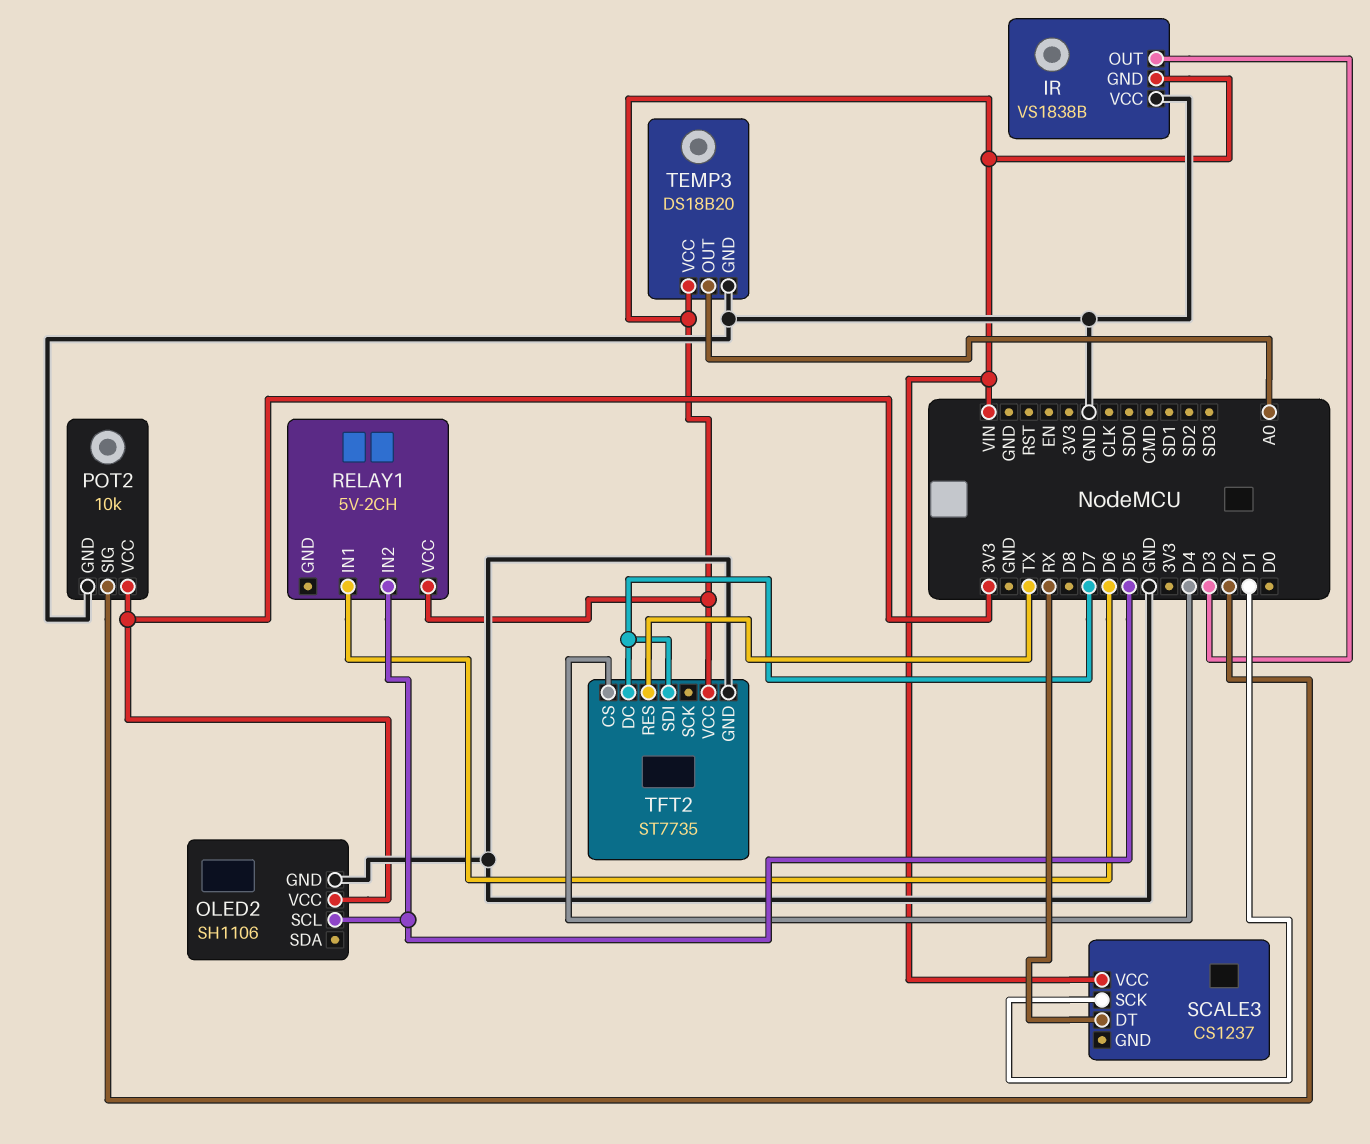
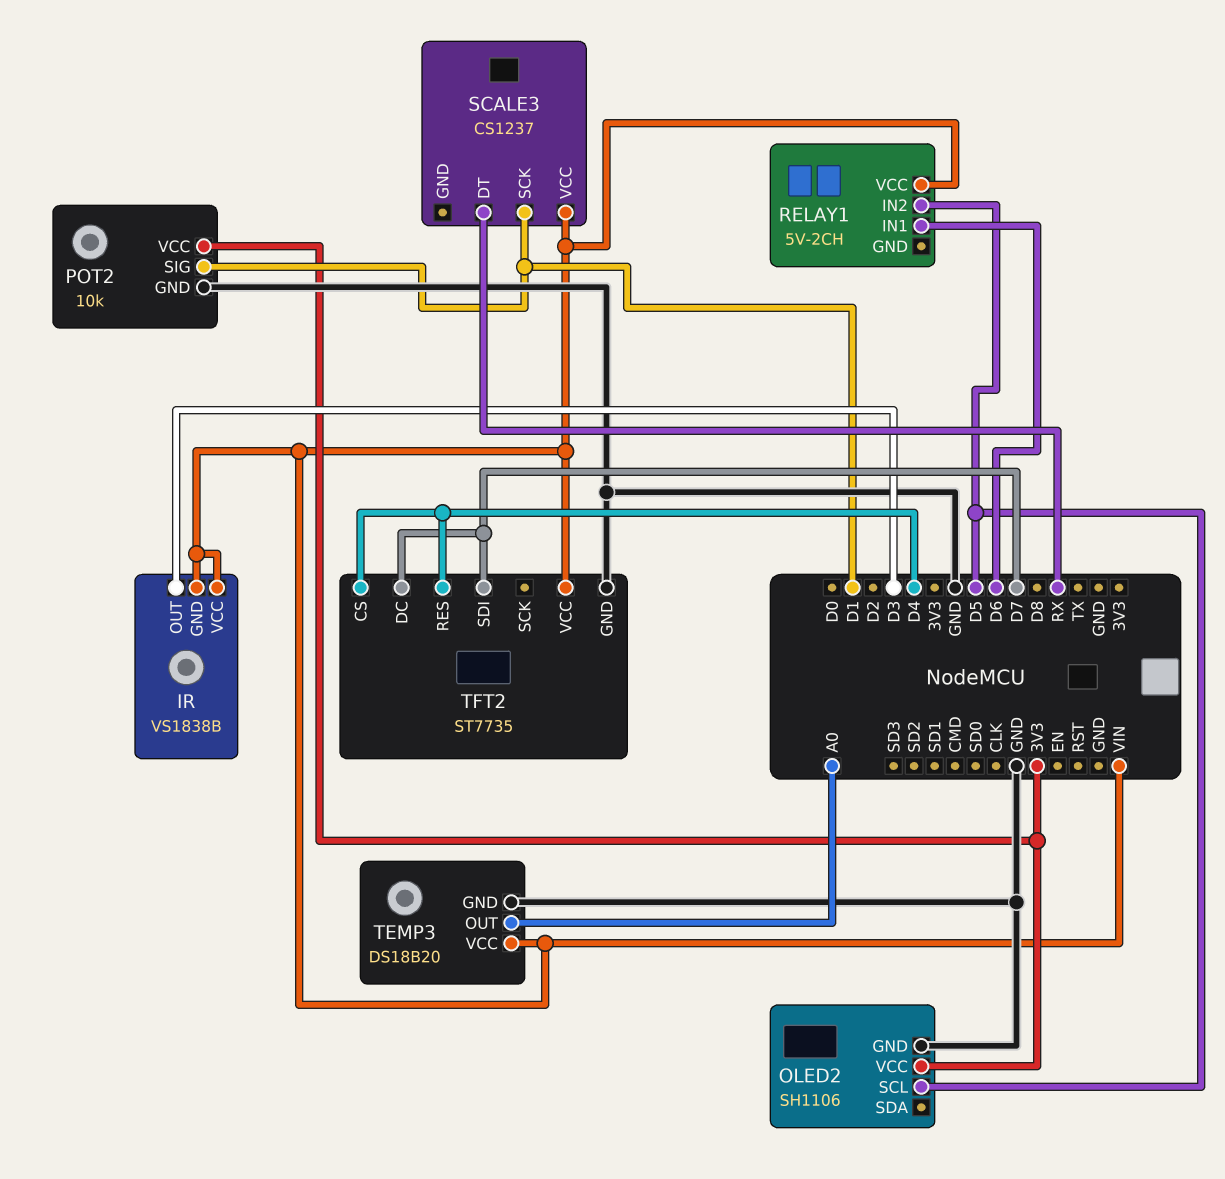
IR pin VCC: GND -> VIN
POT2 pin SIG: D2 -> D1
TFT2 pin RES: TX -> D4

